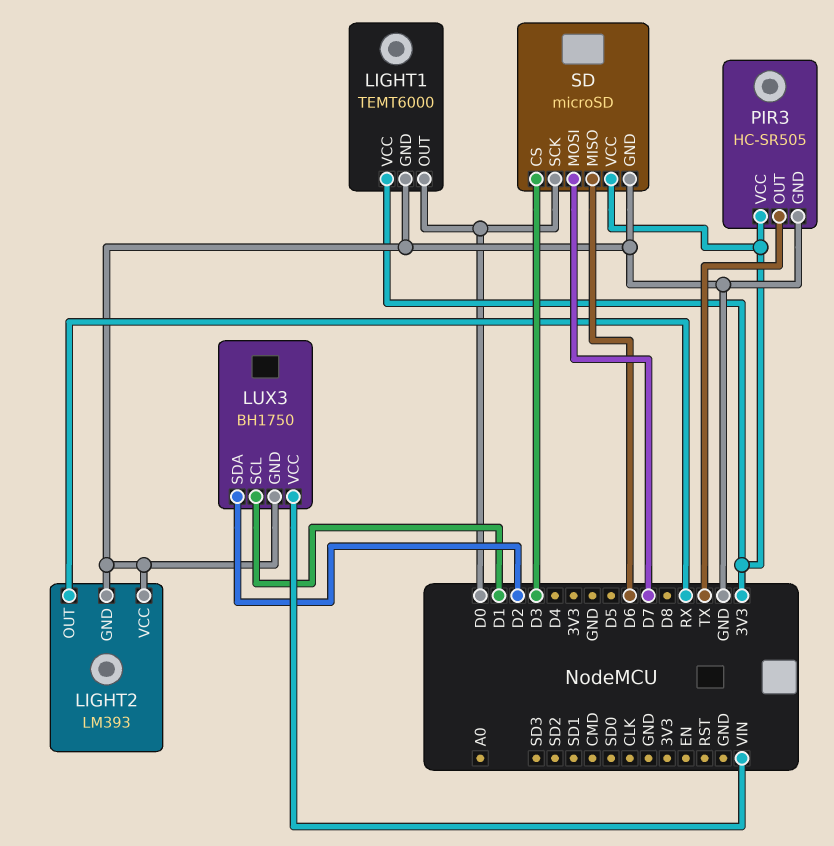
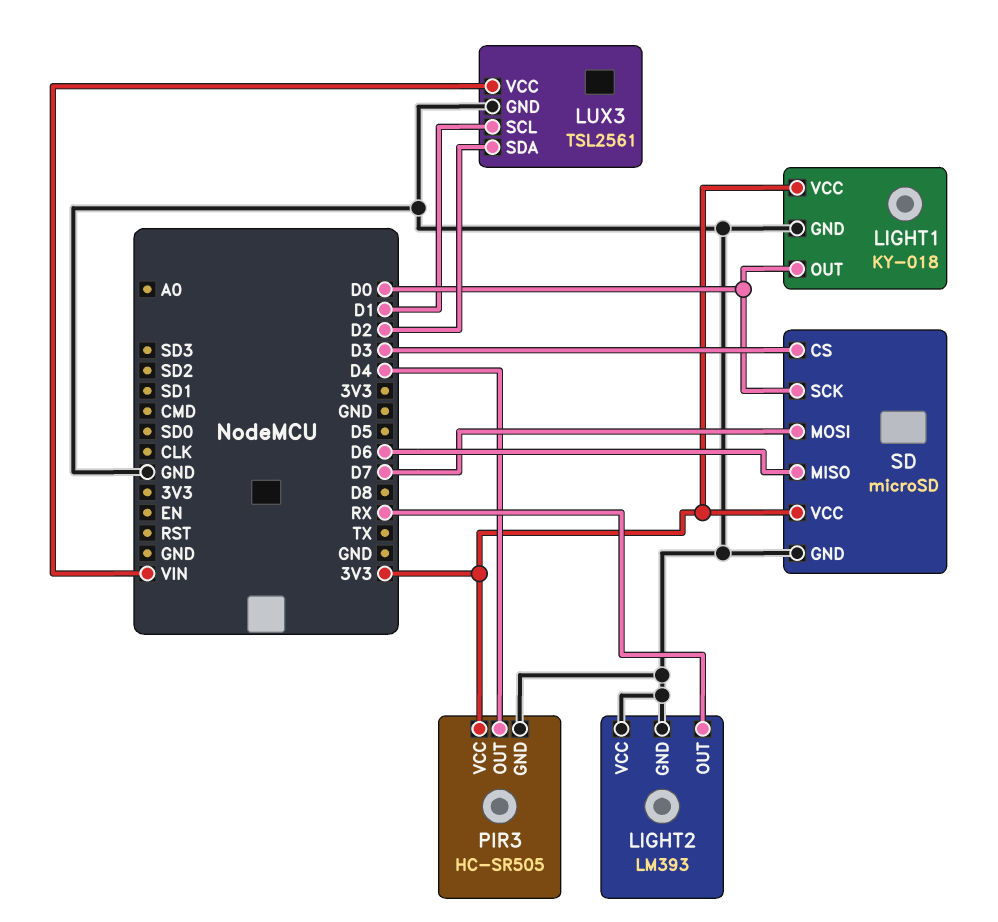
LIGHT1: TEMT6000 -> KY-018
LUX3: BH1750 -> TSL2561
PIR3 pin OUT: TX -> D4

